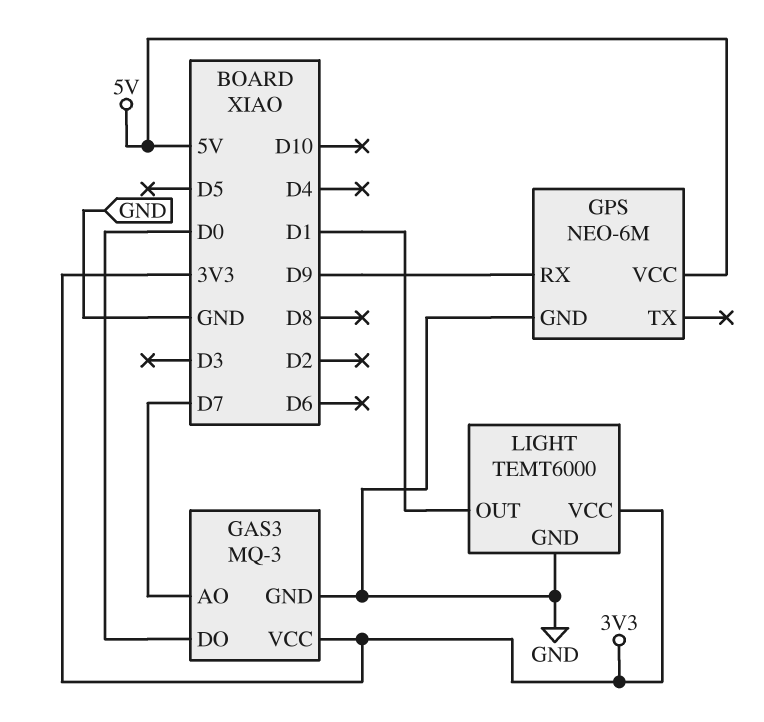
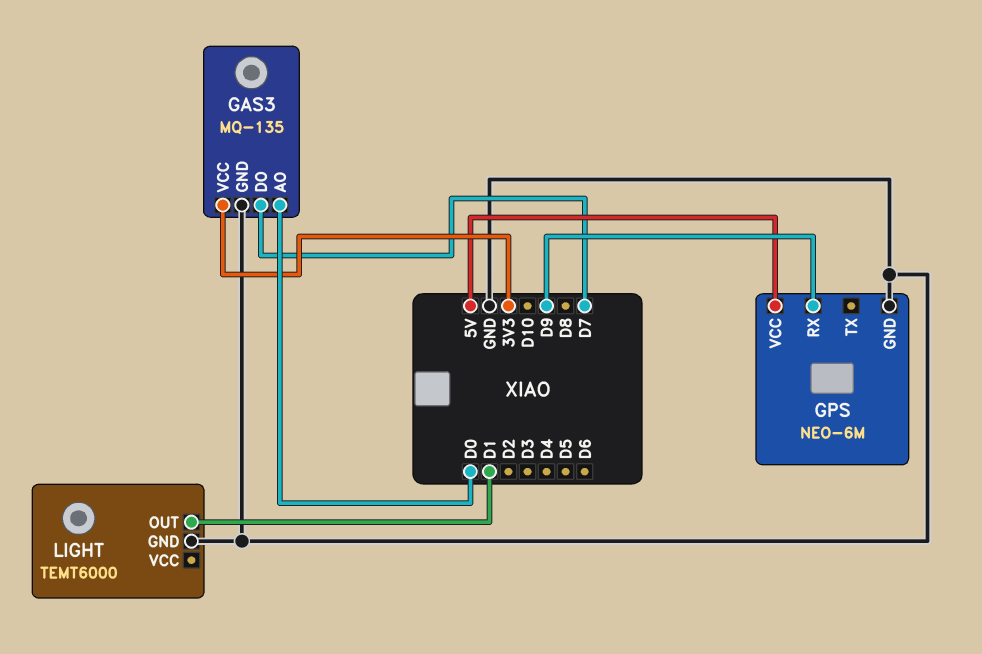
GAS3: MQ-3 -> MQ-135
GAS3 pin AO: D7 -> D0
GAS3 pin DO: D0 -> D7
LIGHT pin VCC: 3V3 -> none

